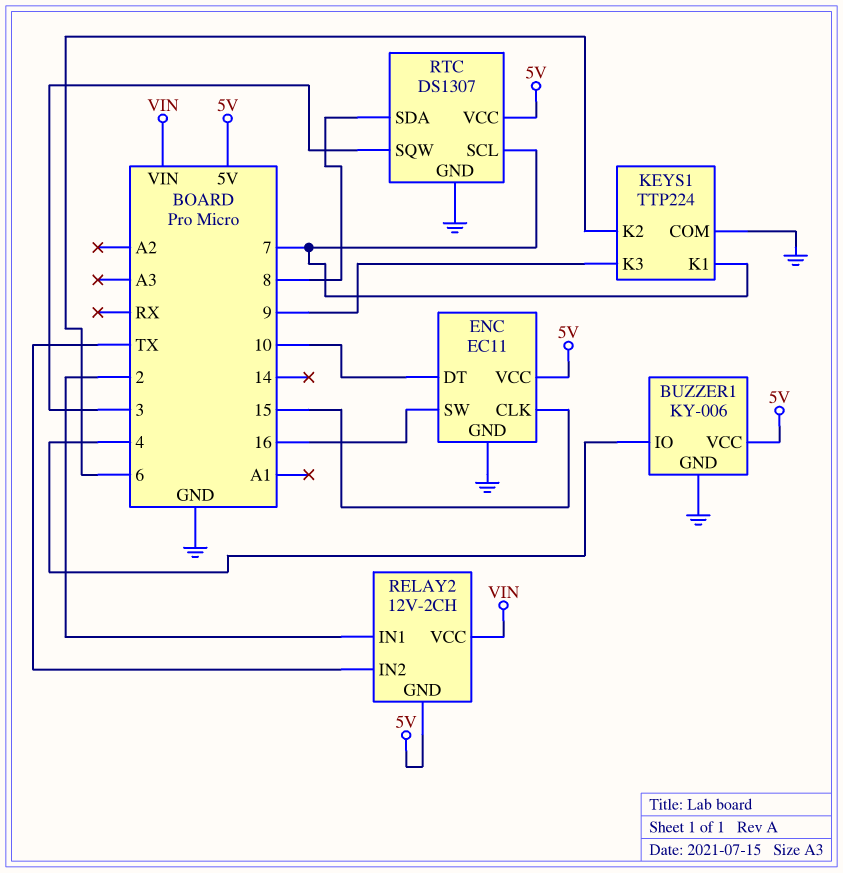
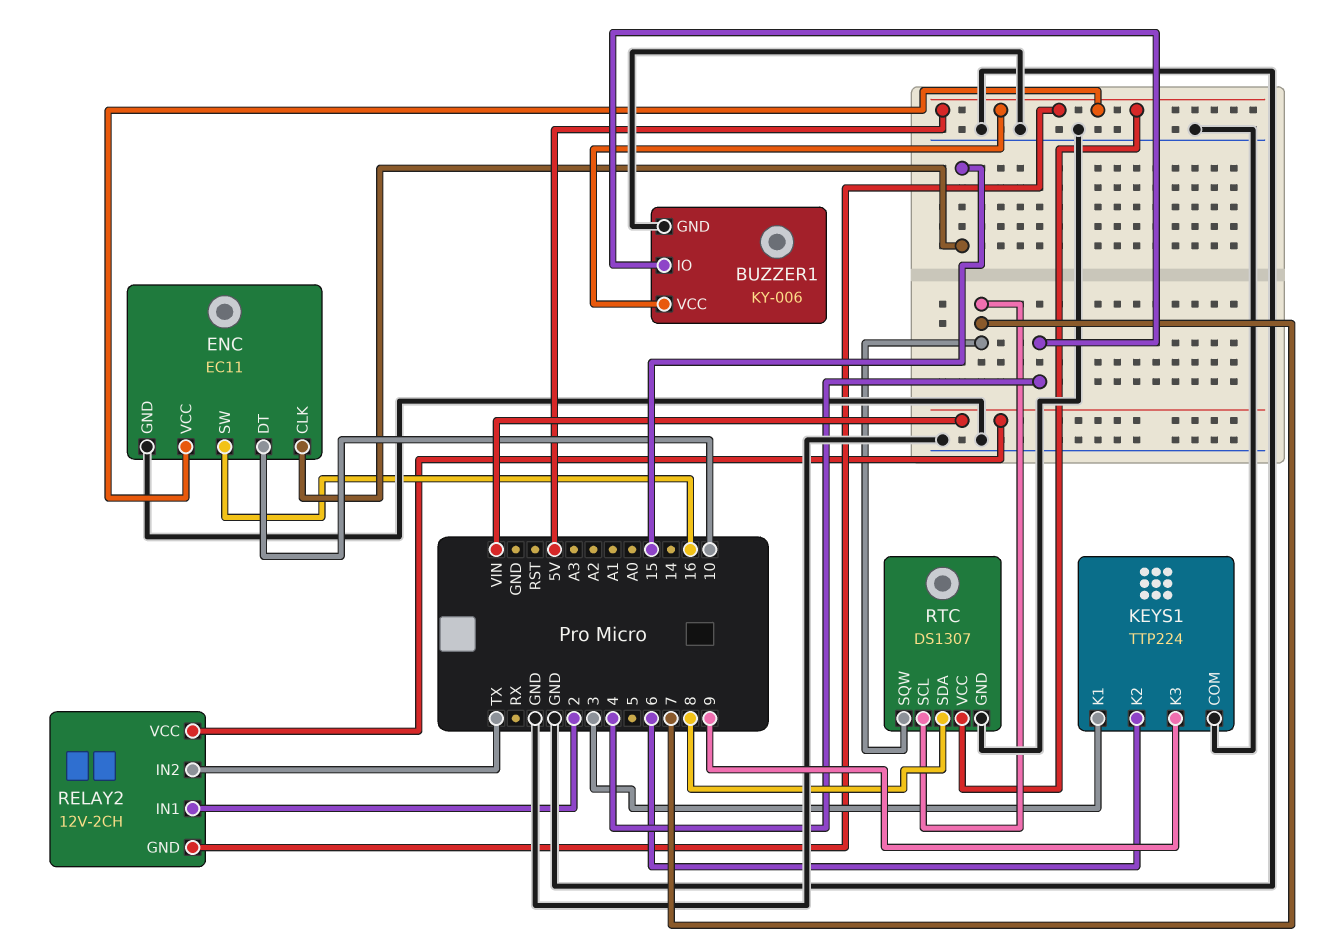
KEYS1 pin K1: 7 -> 3
RTC pin SQW: 3 -> 7

